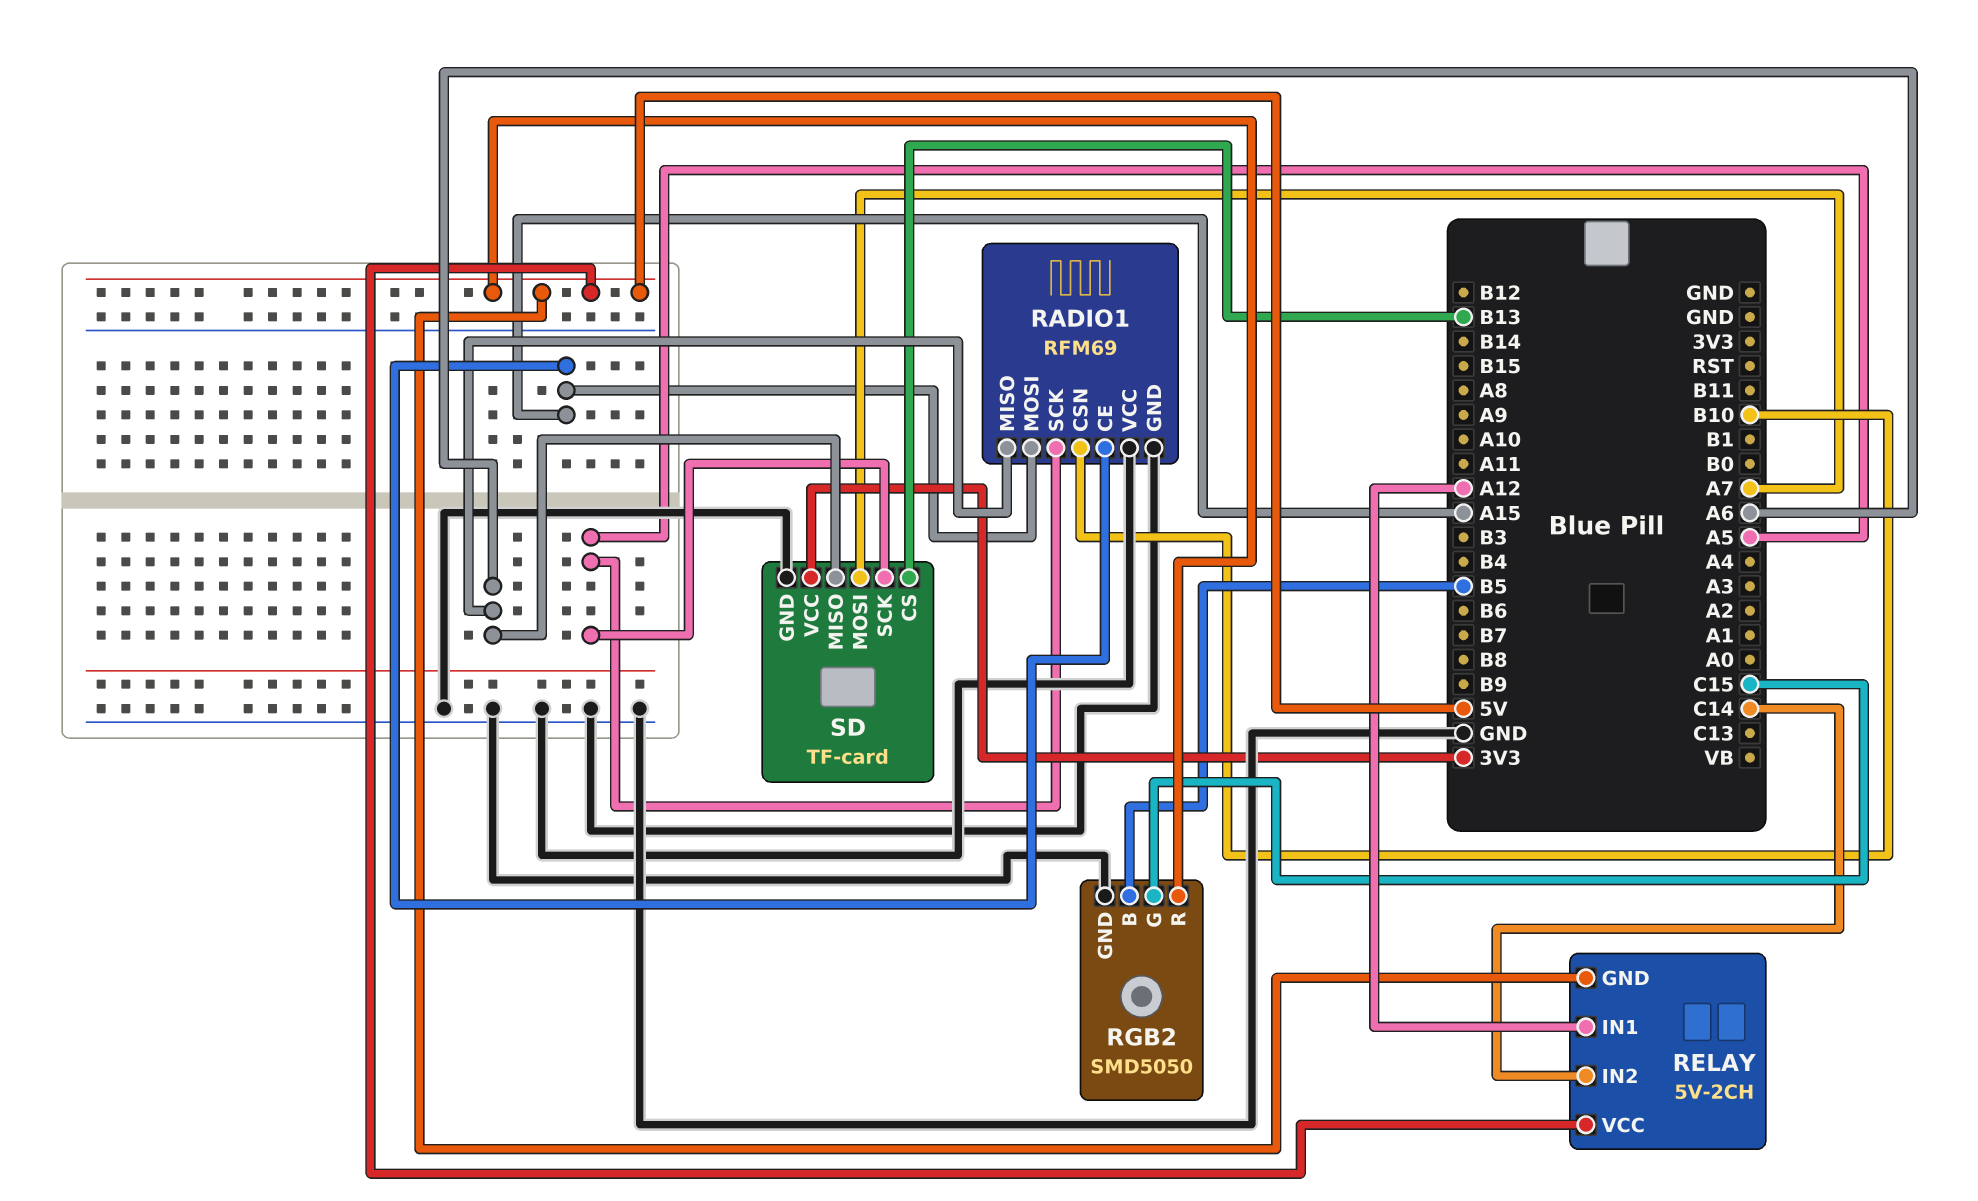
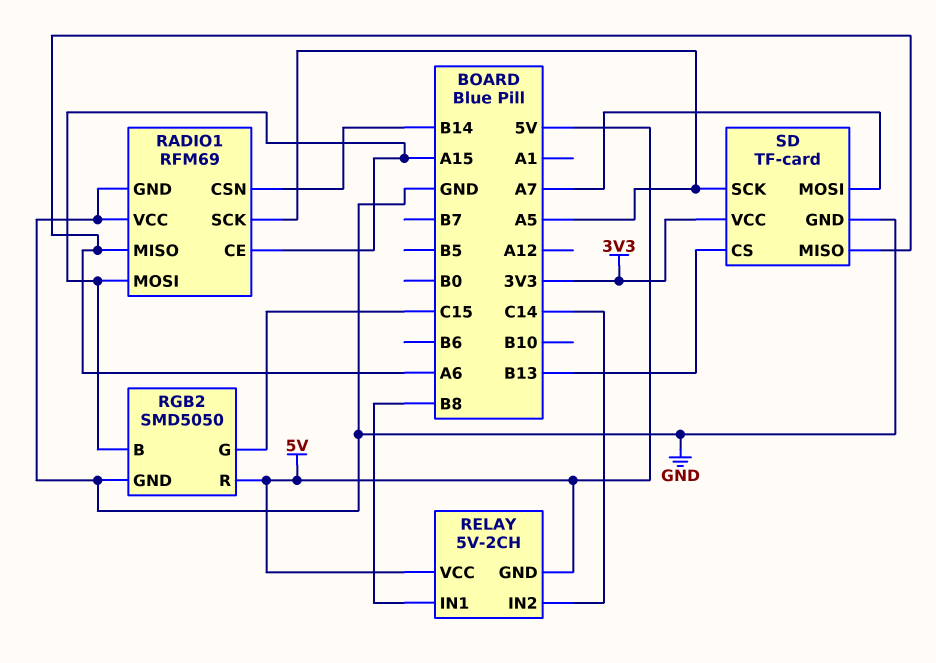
RADIO1 pin CSN: B10 -> B14
RELAY pin IN1: A12 -> B8
RGB2 pin B: B5 -> A15

